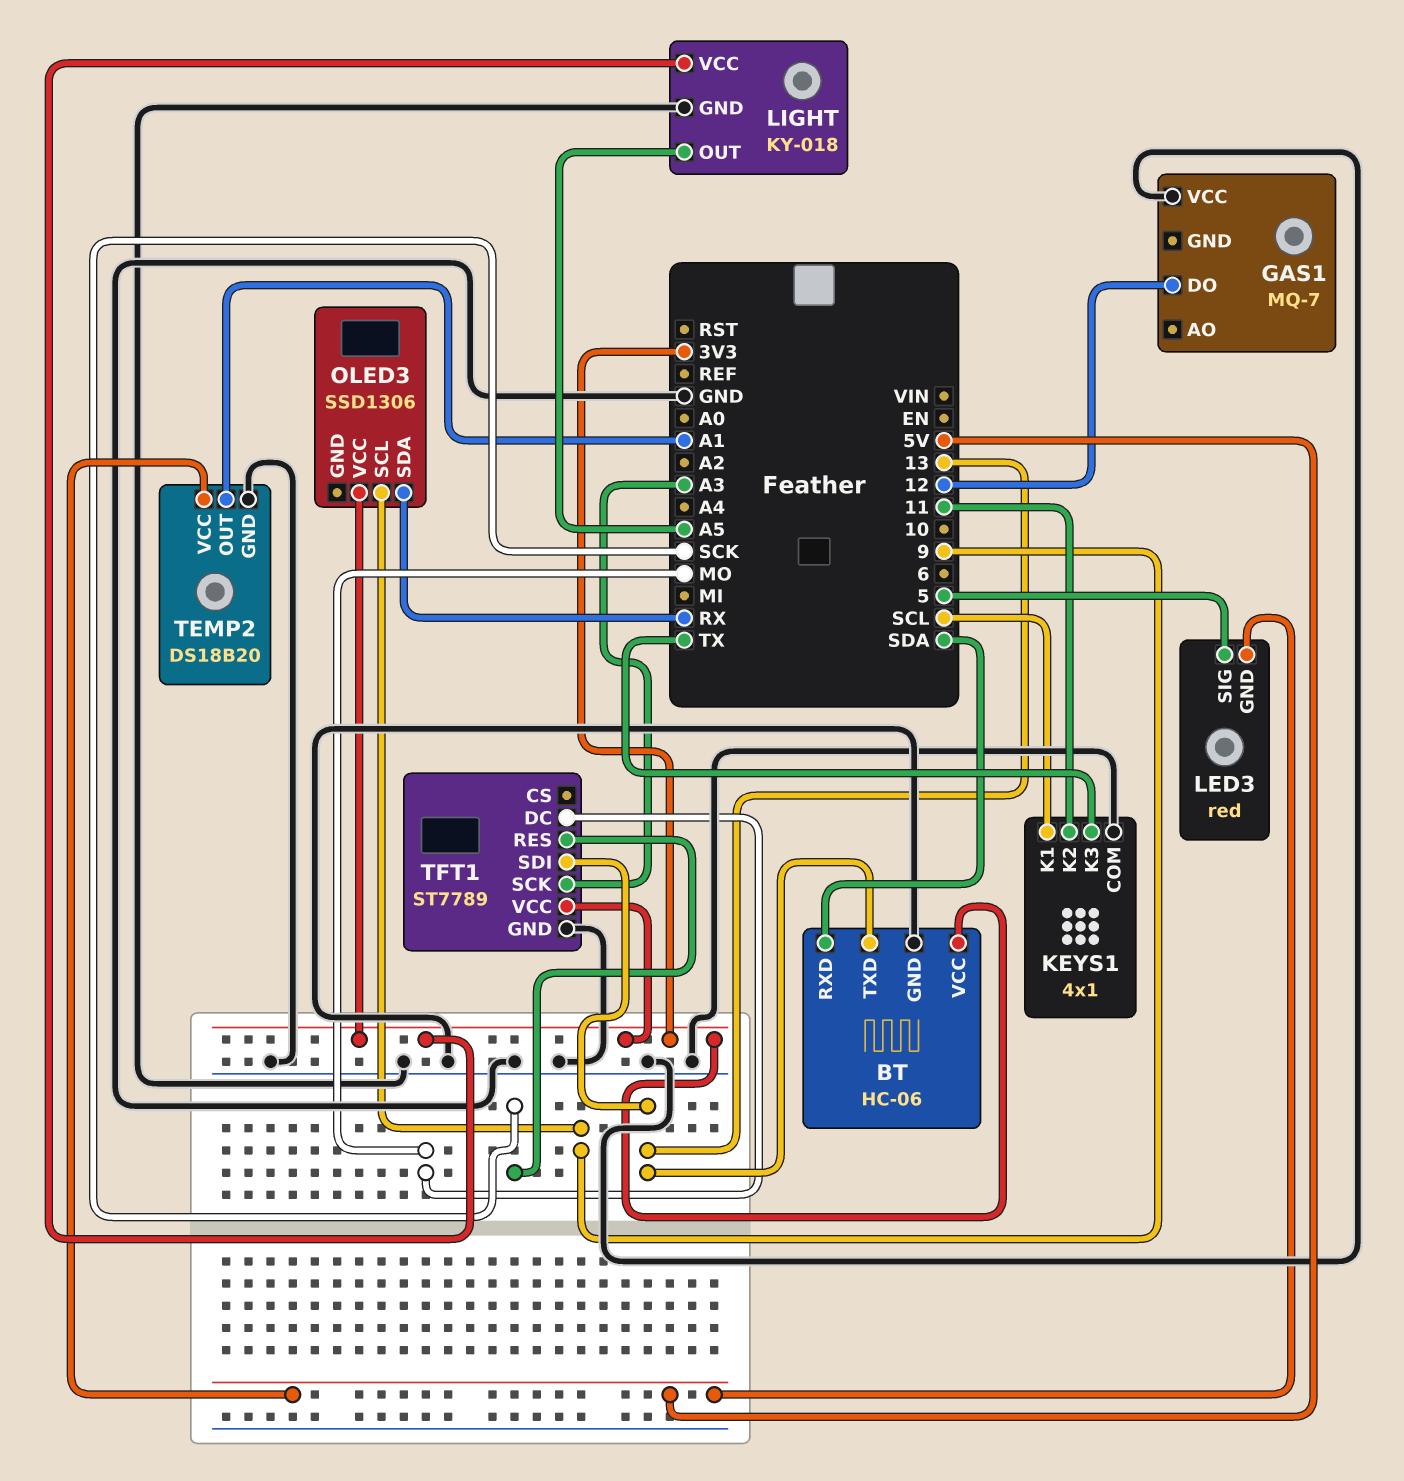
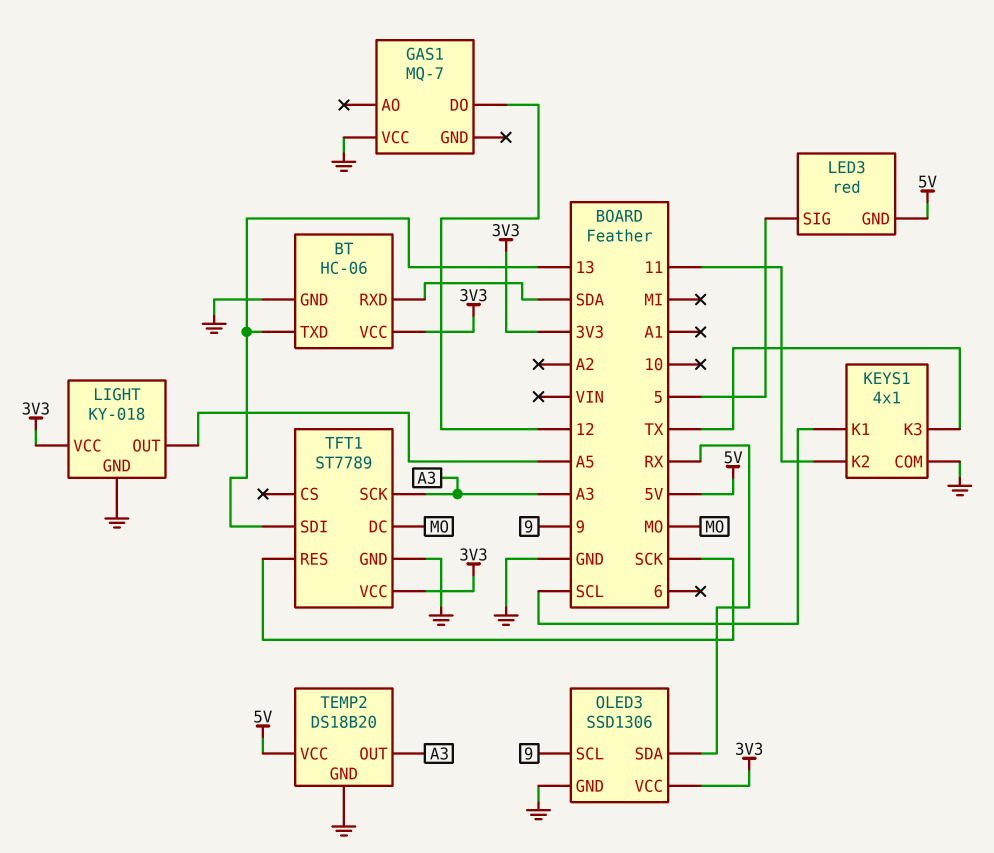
OLED3 pin GND: none -> GND
TEMP2 pin OUT: A1 -> A3

